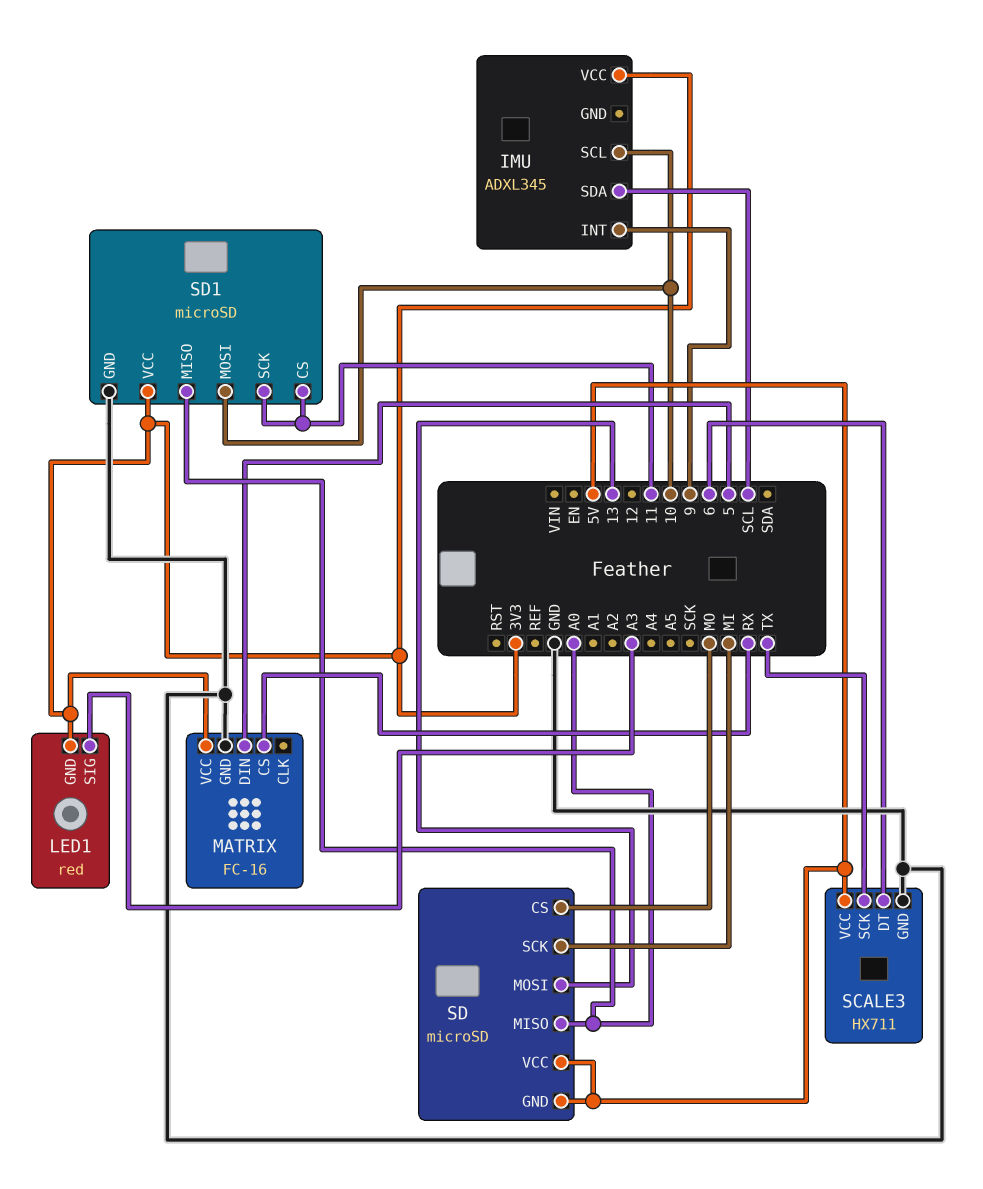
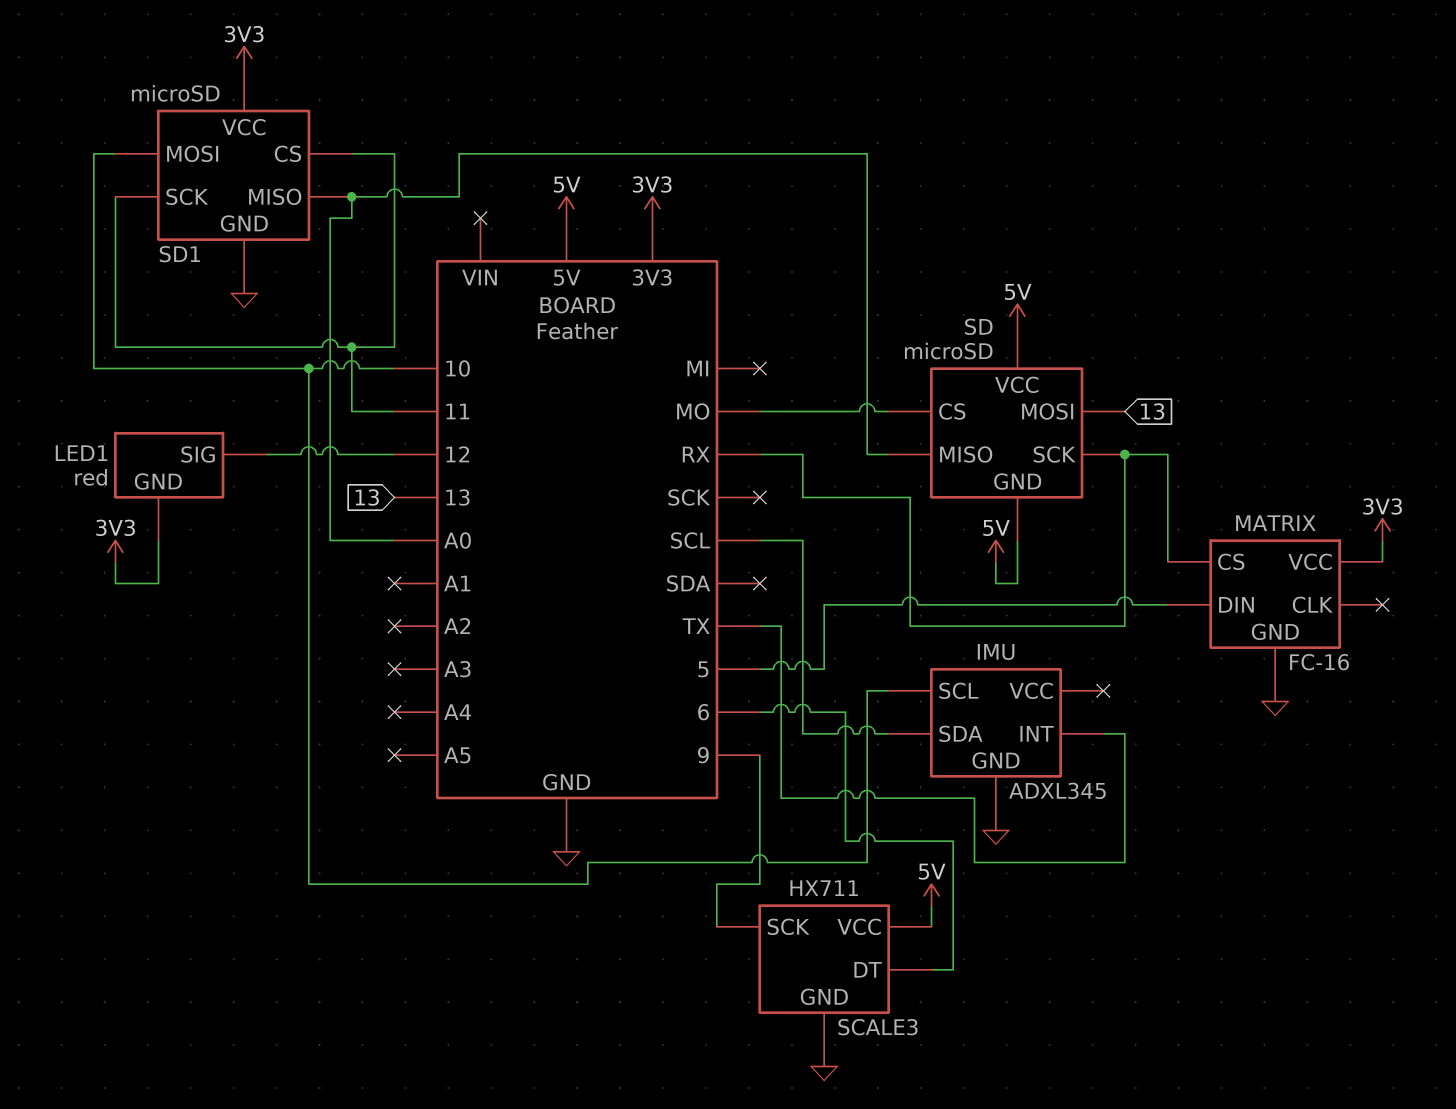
IMU pin GND: none -> GND
IMU pin INT: 9 -> TX
IMU pin VCC: 3V3 -> none
LED1 pin SIG: A3 -> 12
SCALE3 pin SCK: TX -> 9
SD pin SCK: MI -> RX

